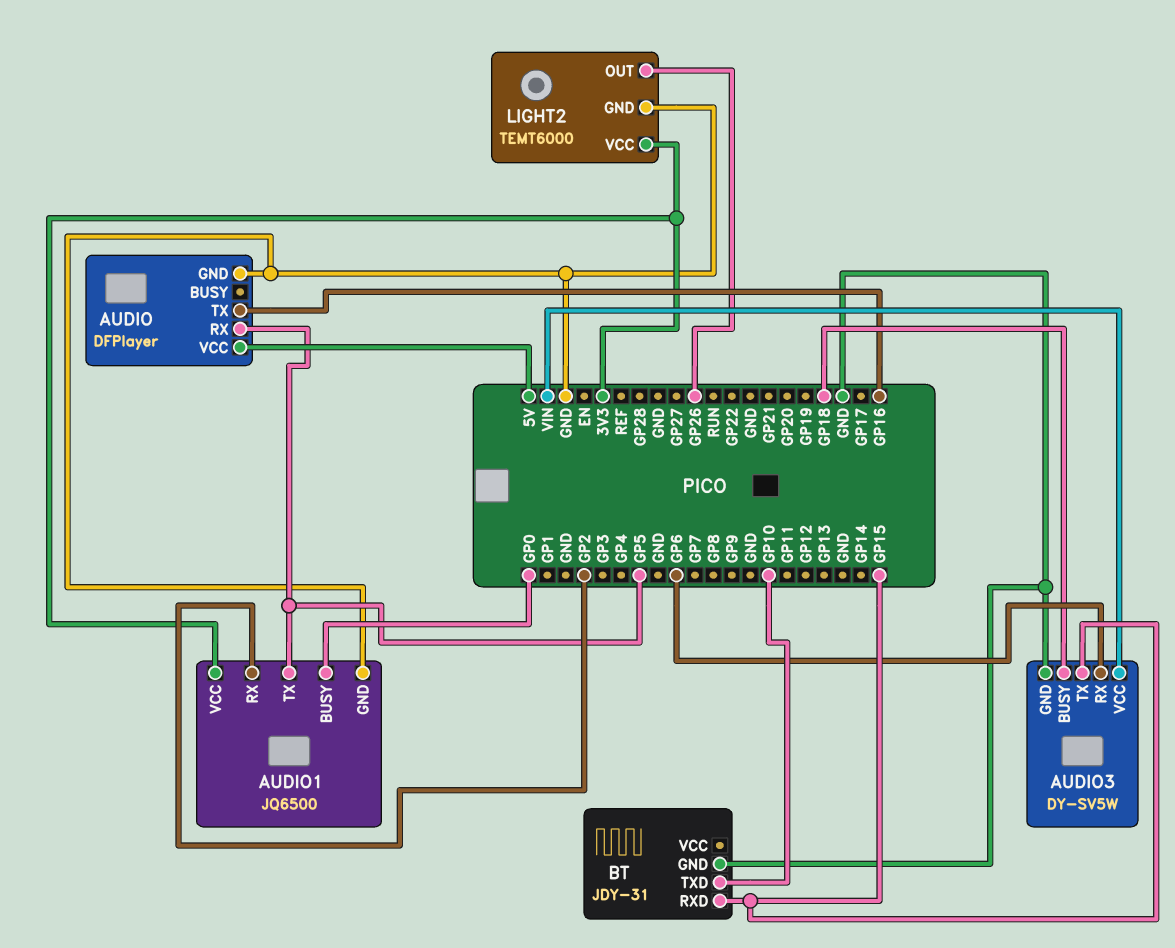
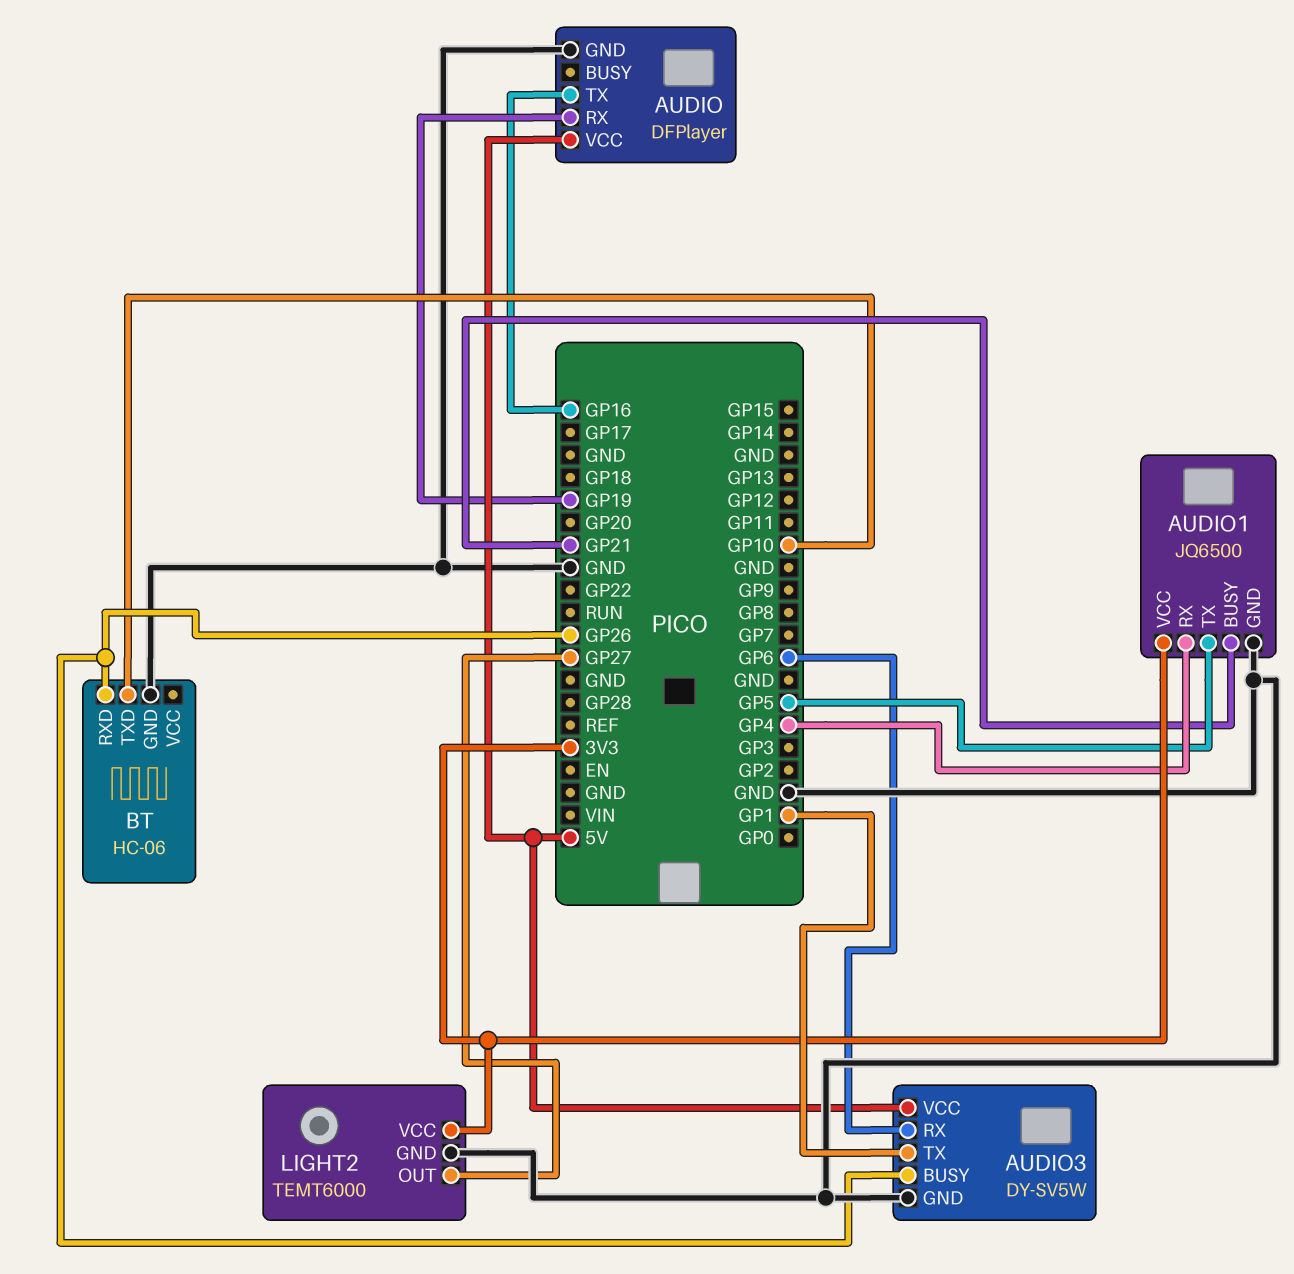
AUDIO pin RX: GP5 -> GP19
AUDIO1 pin BUSY: GP0 -> GP21
AUDIO1 pin RX: GP2 -> GP4
AUDIO3 pin BUSY: GP18 -> GP26
AUDIO3 pin TX: GP15 -> GP1
AUDIO3 pin VCC: VIN -> 5V
BT: JDY-31 -> HC-06
BT pin RXD: GP15 -> GP26
LIGHT2 pin OUT: GP26 -> GP27

